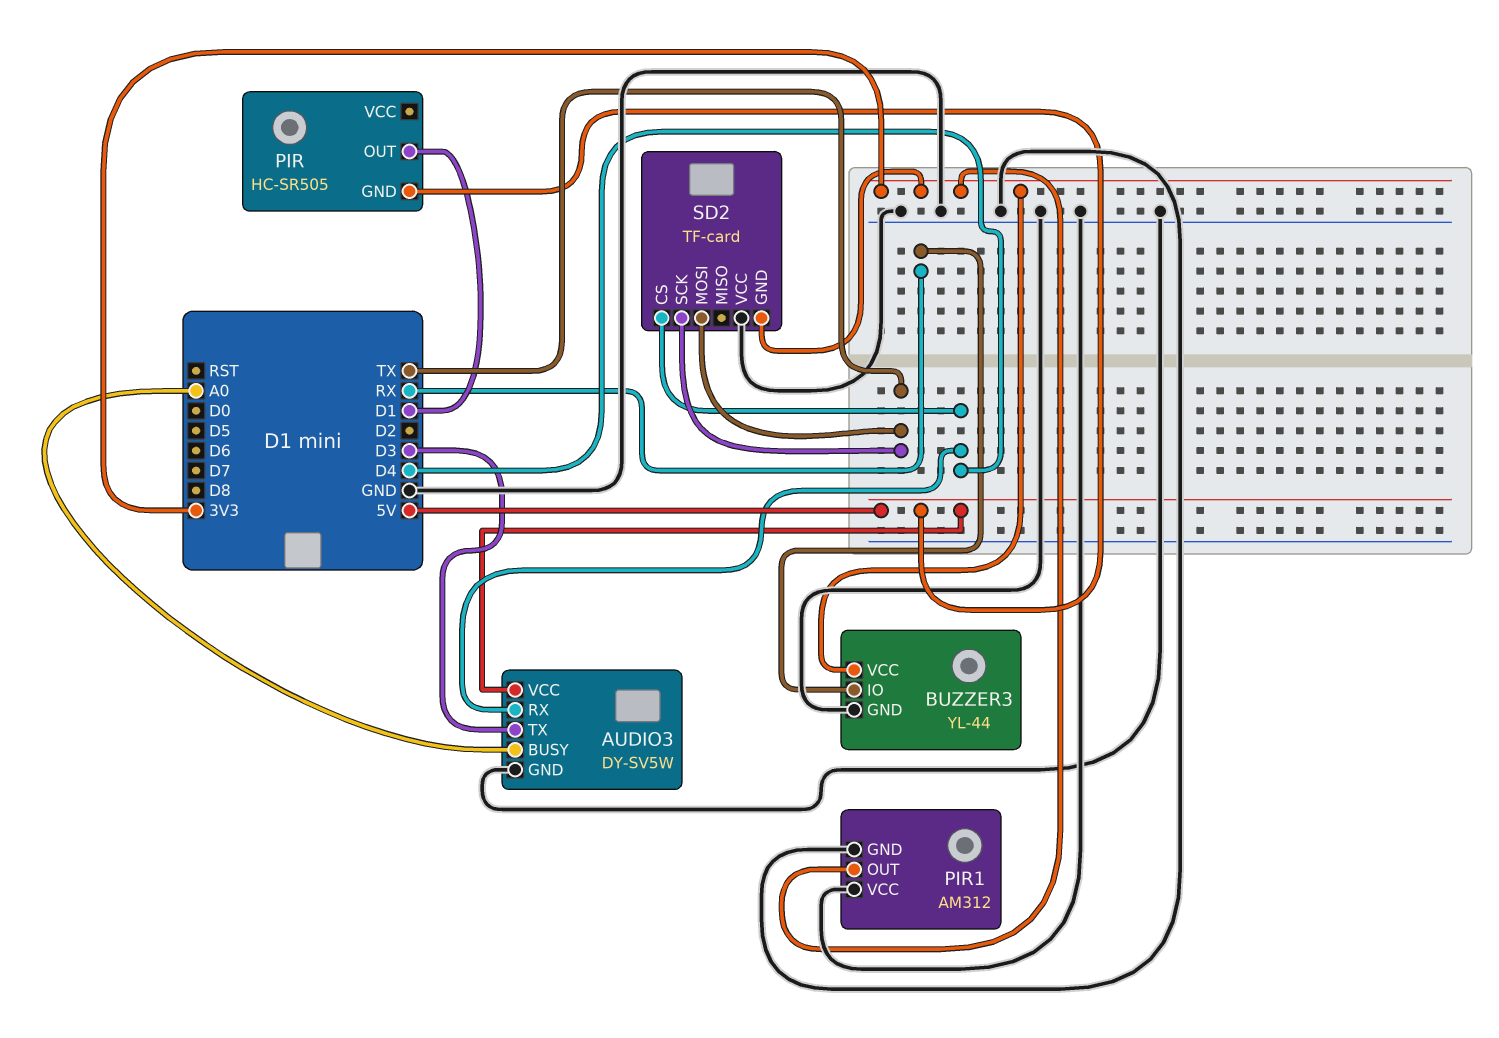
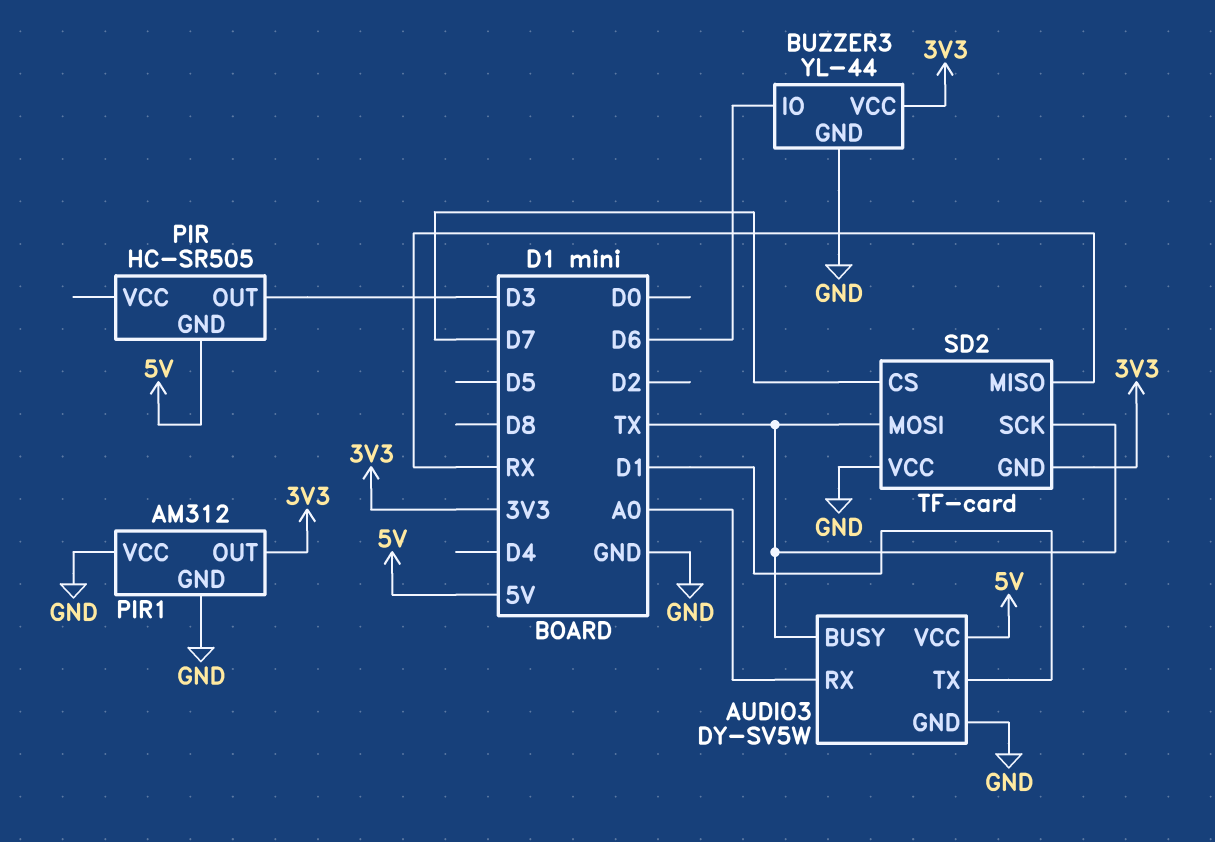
AUDIO3 pin BUSY: A0 -> TX
AUDIO3 pin RX: D4 -> A0
AUDIO3 pin TX: D3 -> D1
BUZZER3 pin IO: RX -> D6
PIR pin OUT: D1 -> D3
SD2 pin CS: D4 -> D7
SD2 pin MISO: none -> RX

